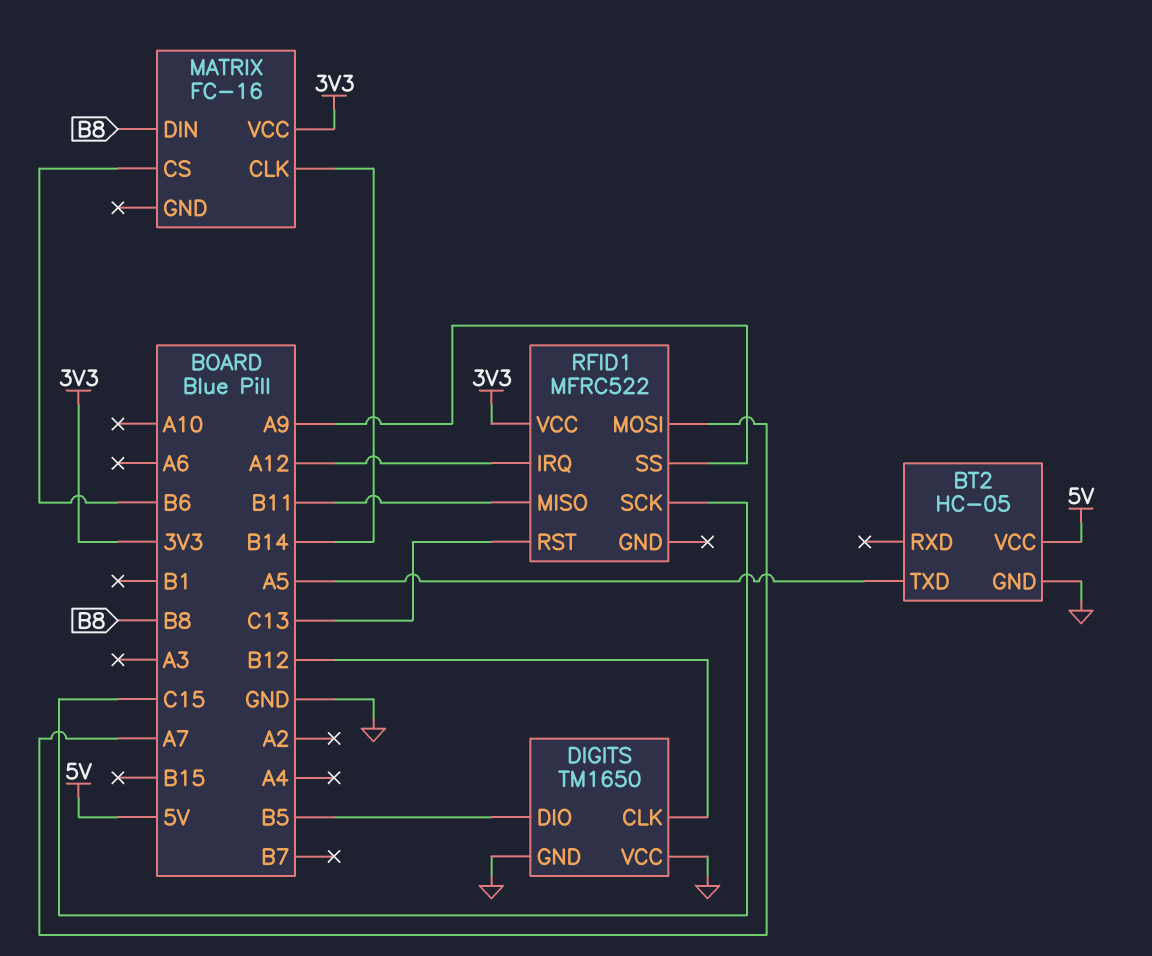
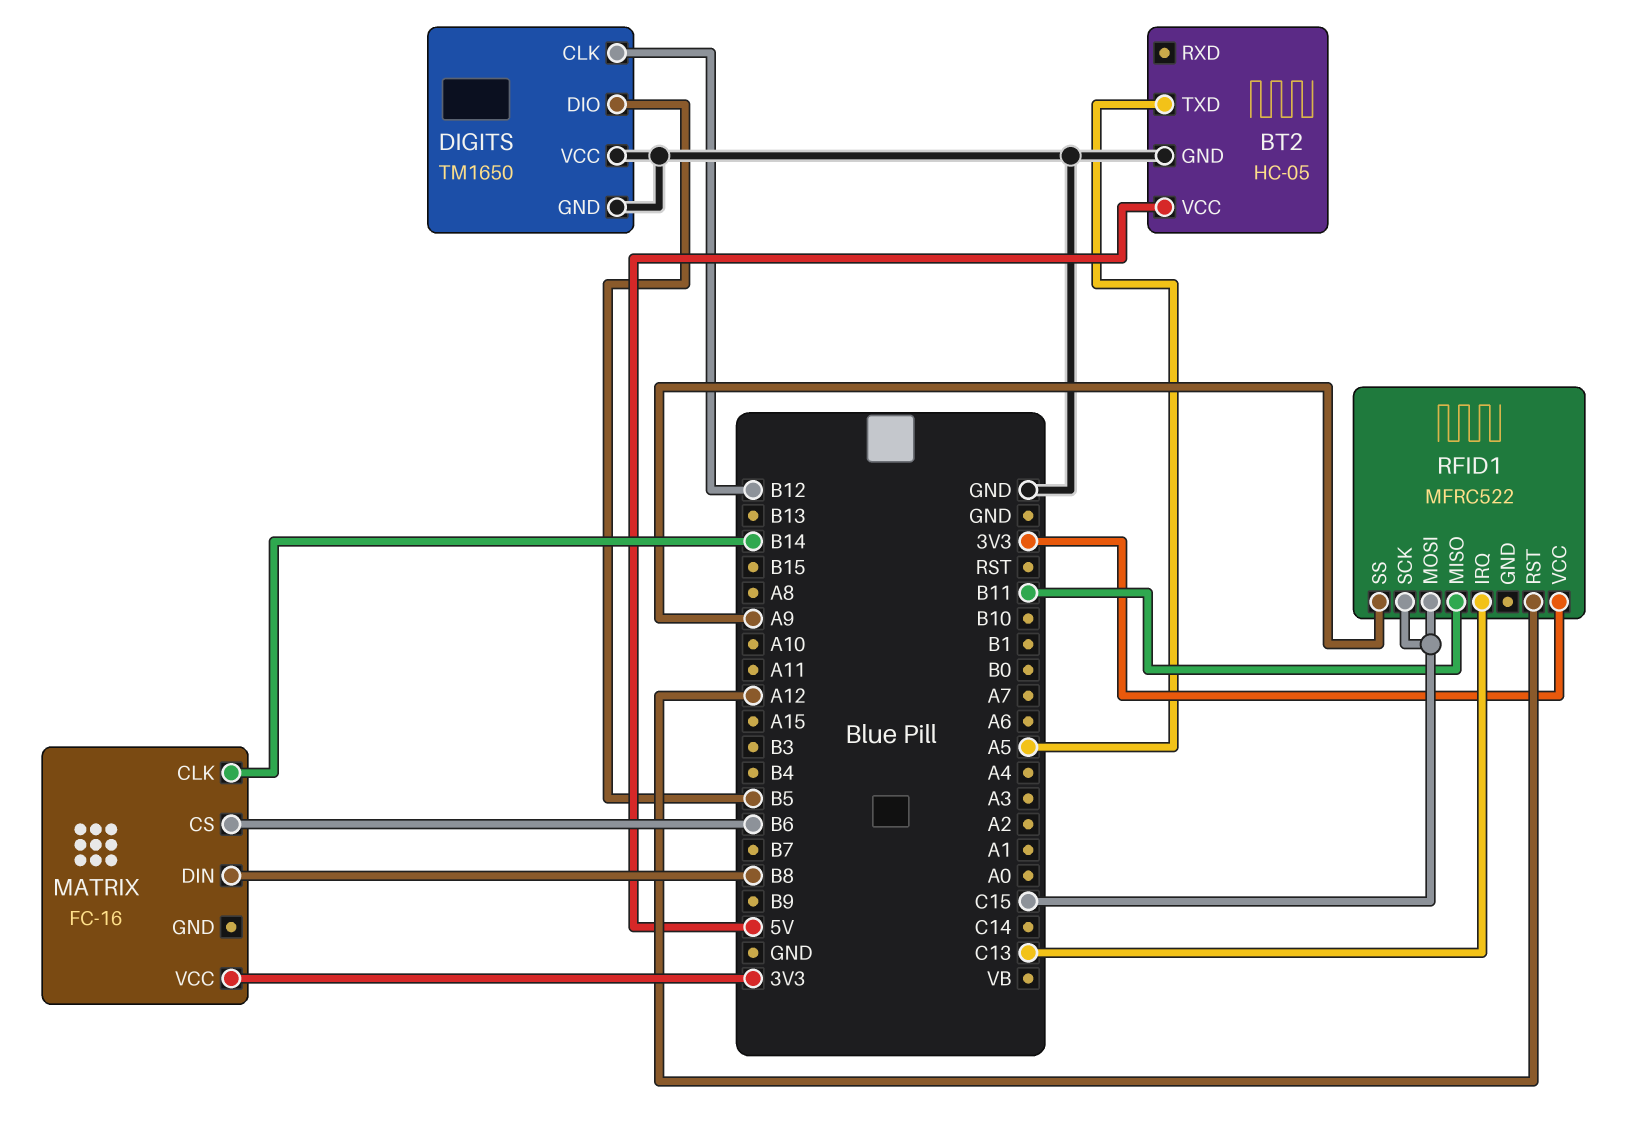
RFID1 pin IRQ: A12 -> C13
RFID1 pin MOSI: A7 -> C15
RFID1 pin RST: C13 -> A12

